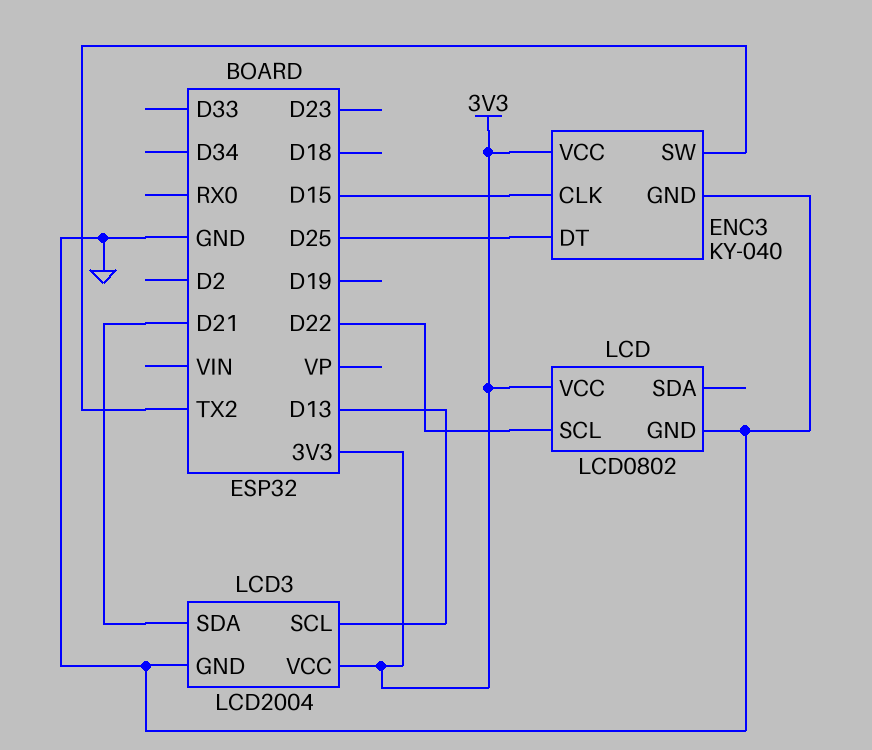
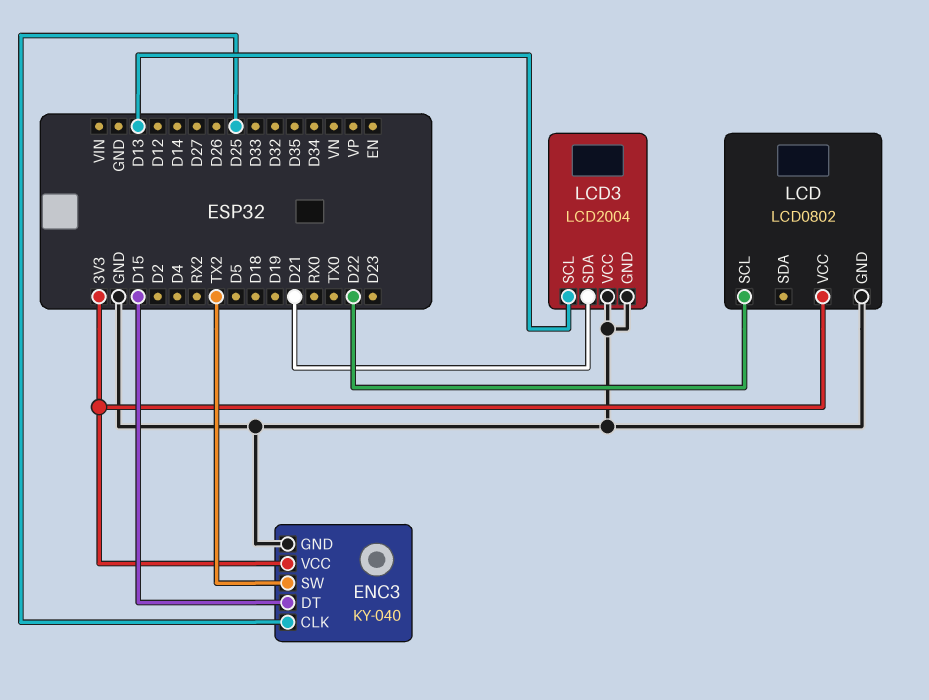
ENC3 pin CLK: D15 -> D25
ENC3 pin DT: D25 -> D15
LCD3 pin VCC: 3V3 -> GND

